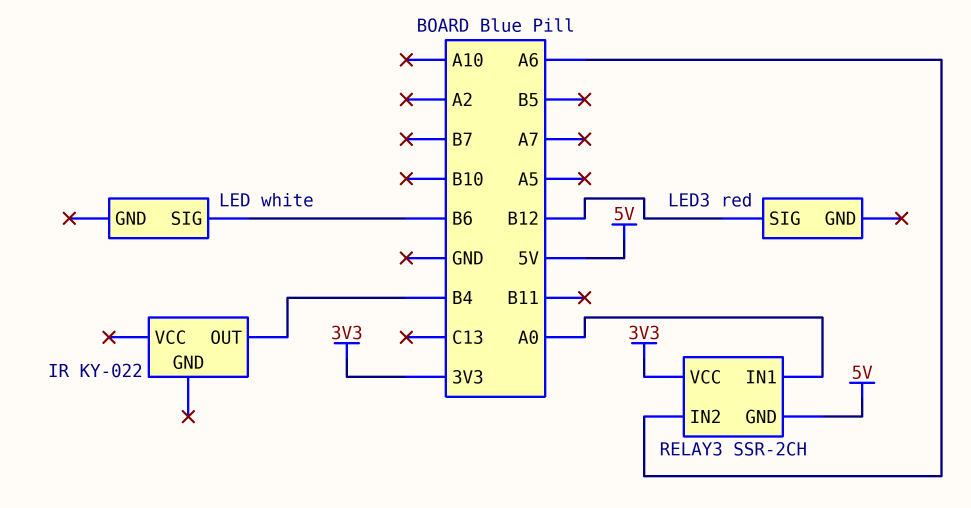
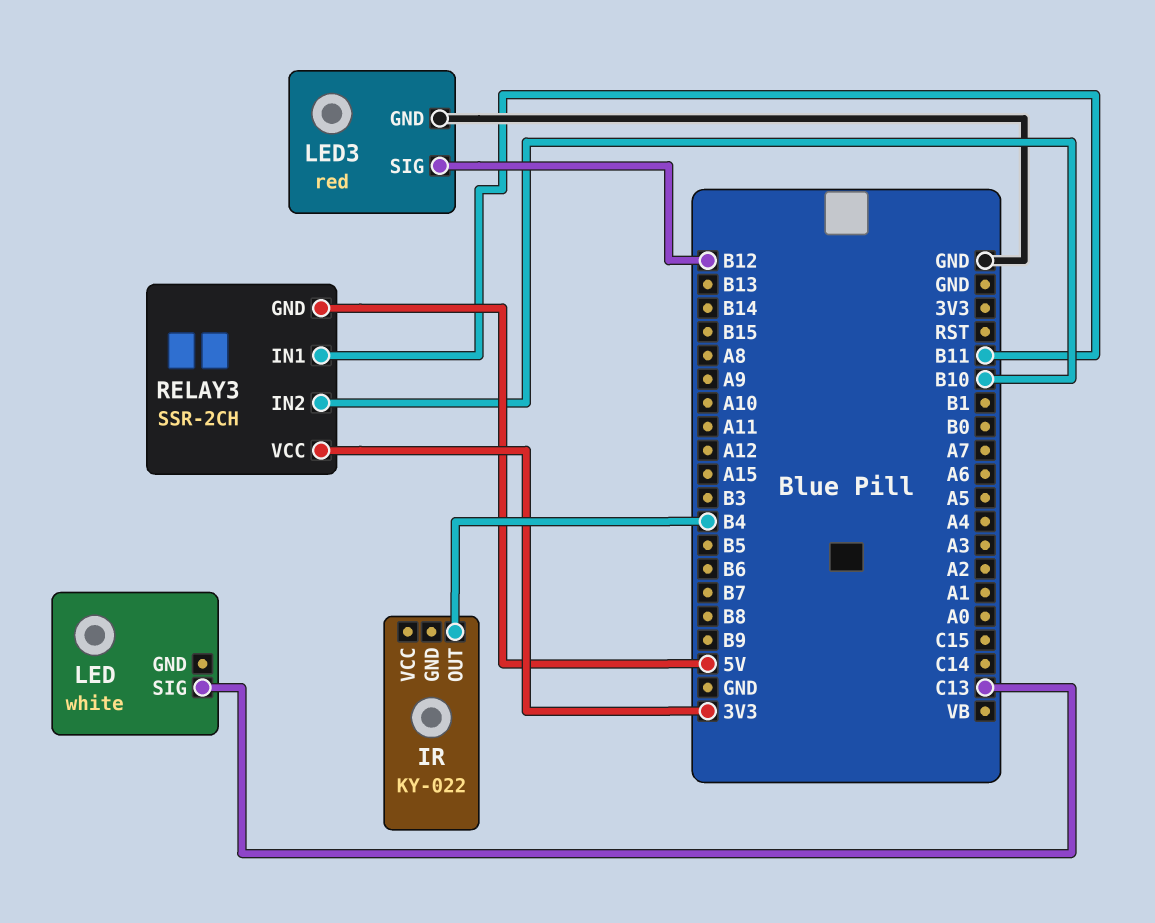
LED pin SIG: B6 -> C13
LED3 pin GND: none -> GND
RELAY3 pin IN1: A0 -> B11
RELAY3 pin IN2: A6 -> B10

